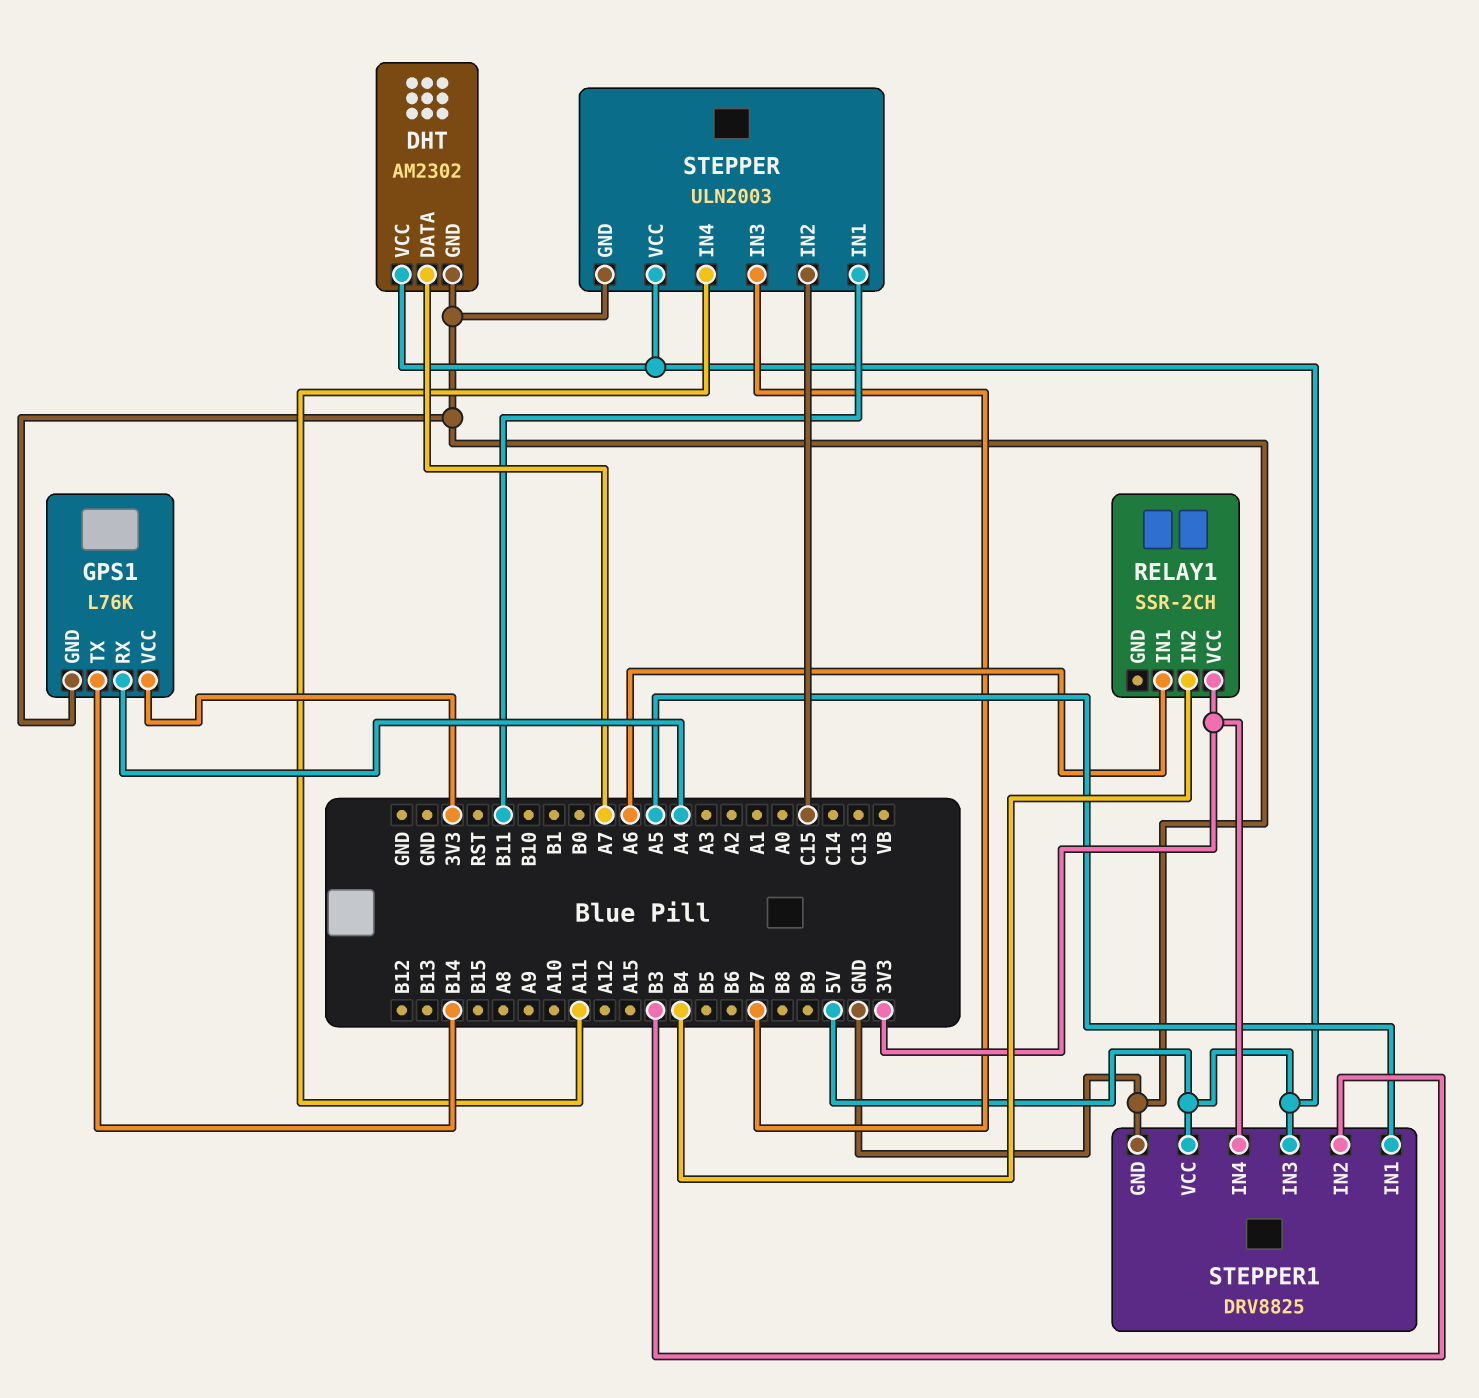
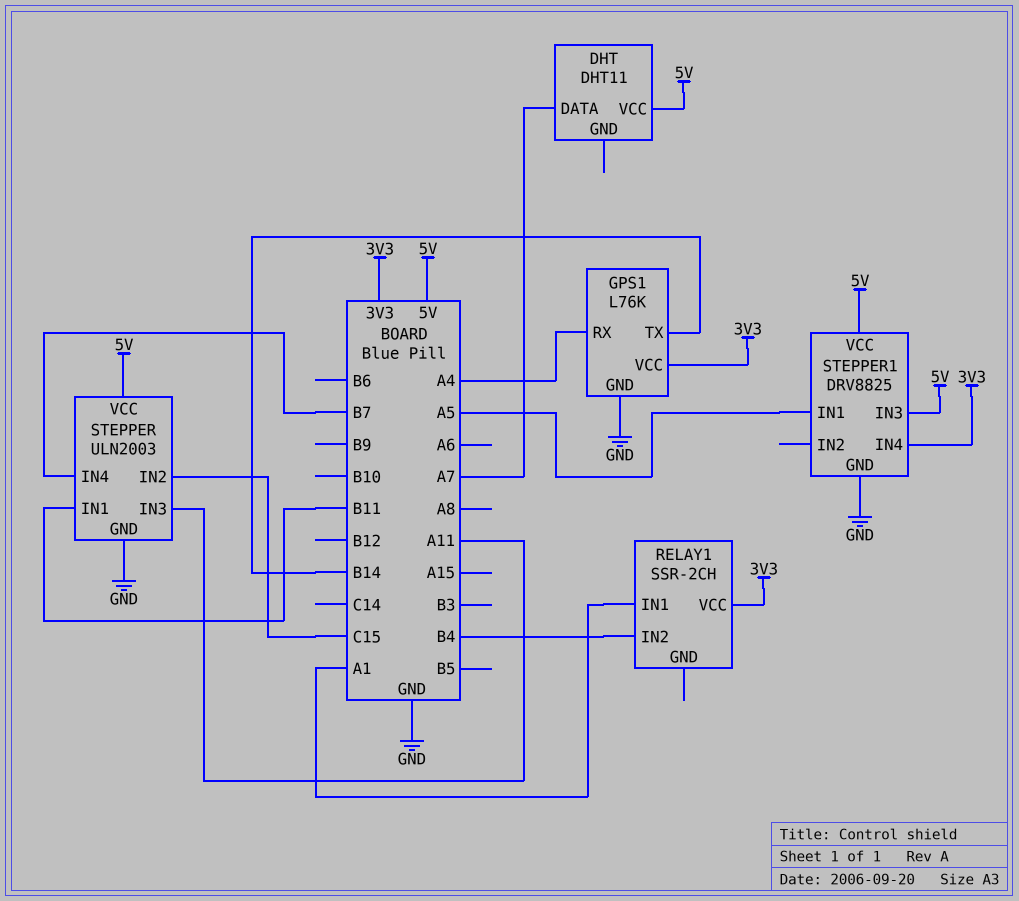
DHT: AM2302 -> DHT11
DHT pin GND: GND -> none
RELAY1 pin IN1: A6 -> A1
STEPPER pin IN3: B7 -> A11
STEPPER pin IN4: A11 -> B7
STEPPER1 pin IN2: B3 -> none

